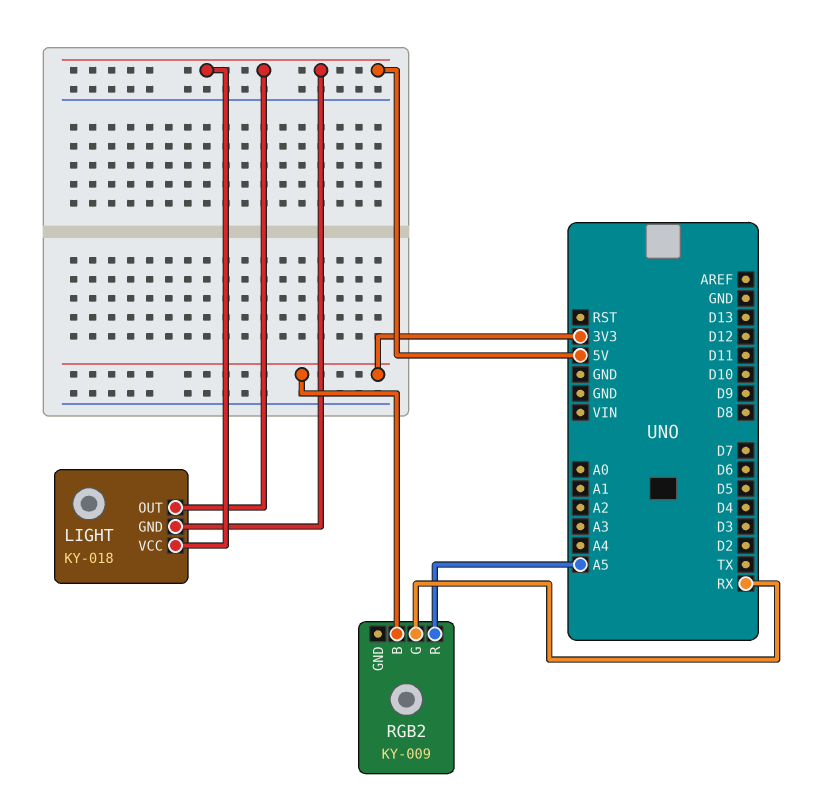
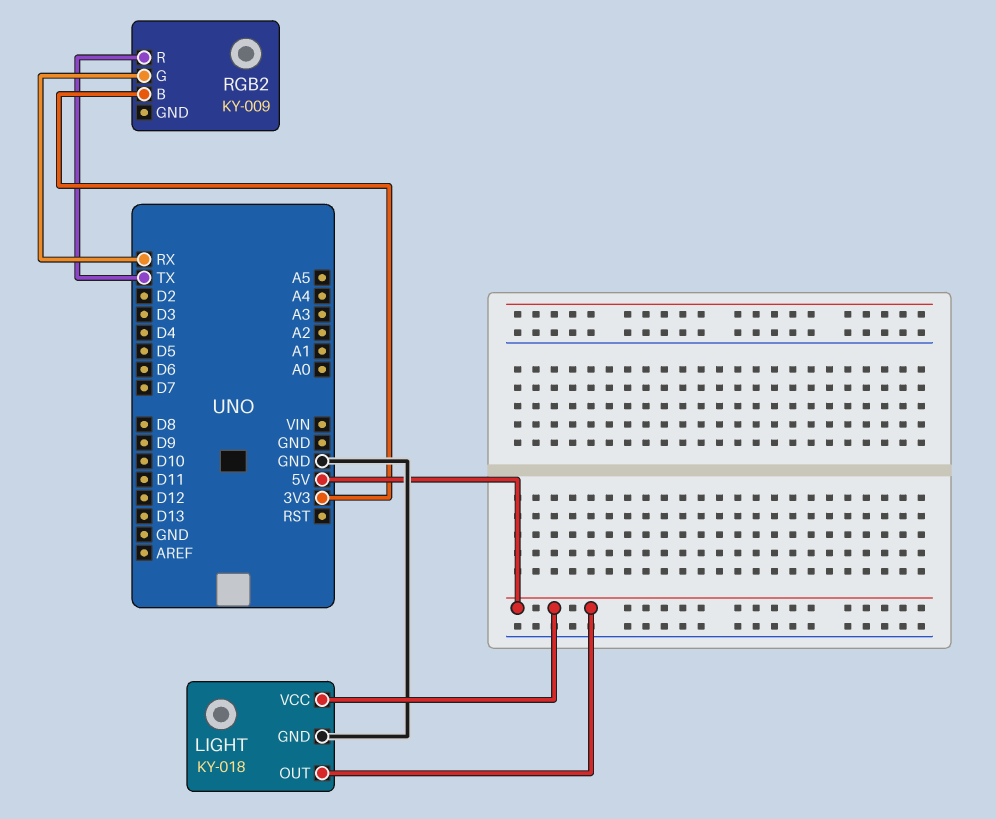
LIGHT pin GND: 5V -> GND
RGB2 pin R: A5 -> TX

